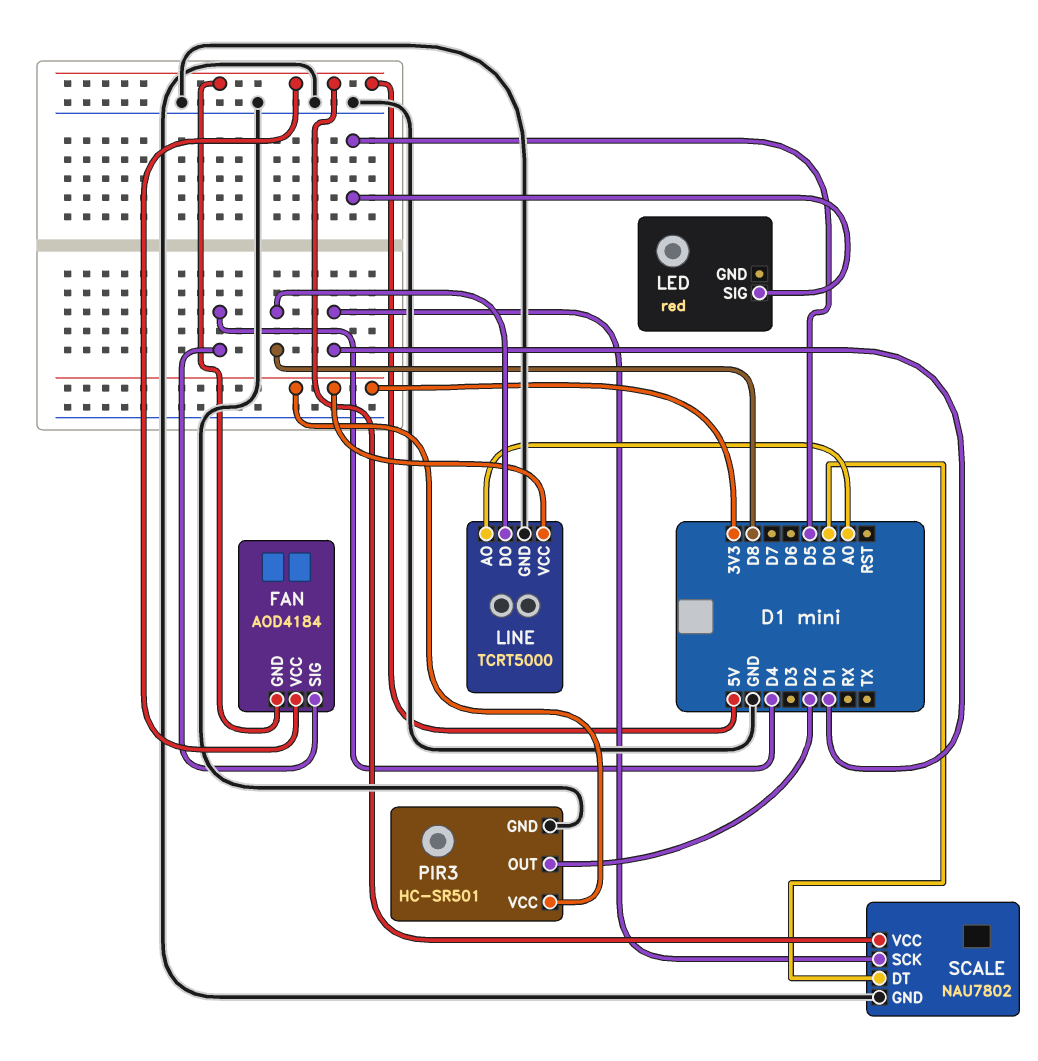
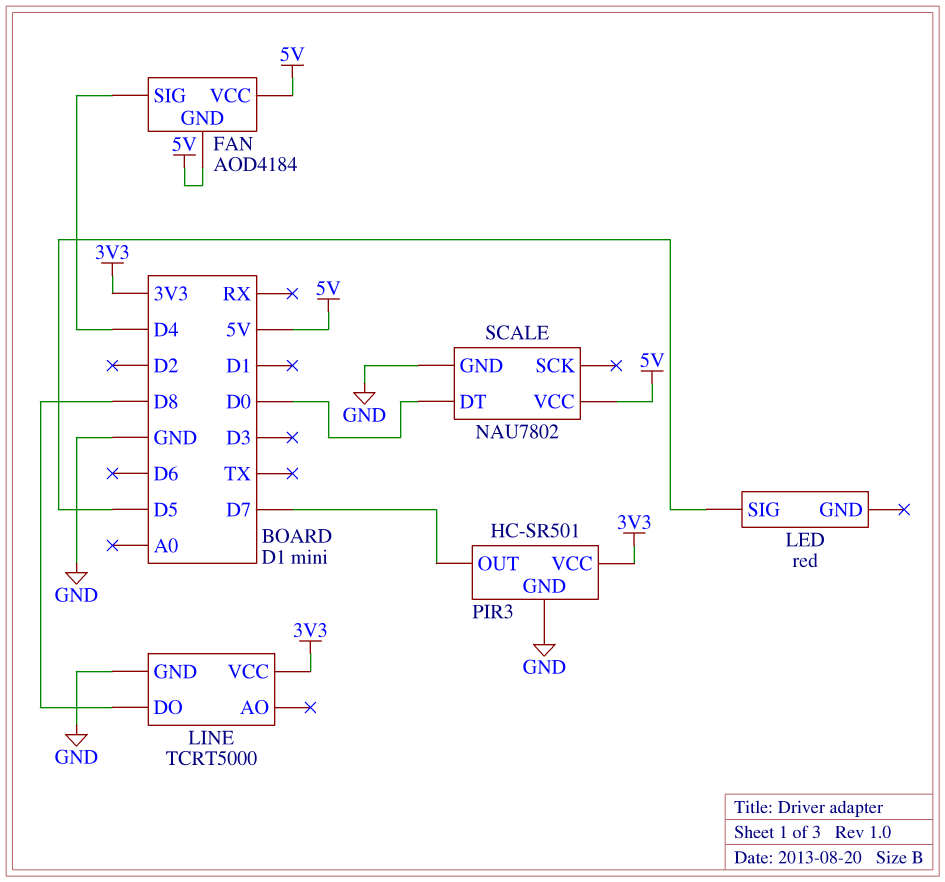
LINE pin AO: A0 -> none
PIR3 pin OUT: D2 -> D7
SCALE pin SCK: D1 -> none

